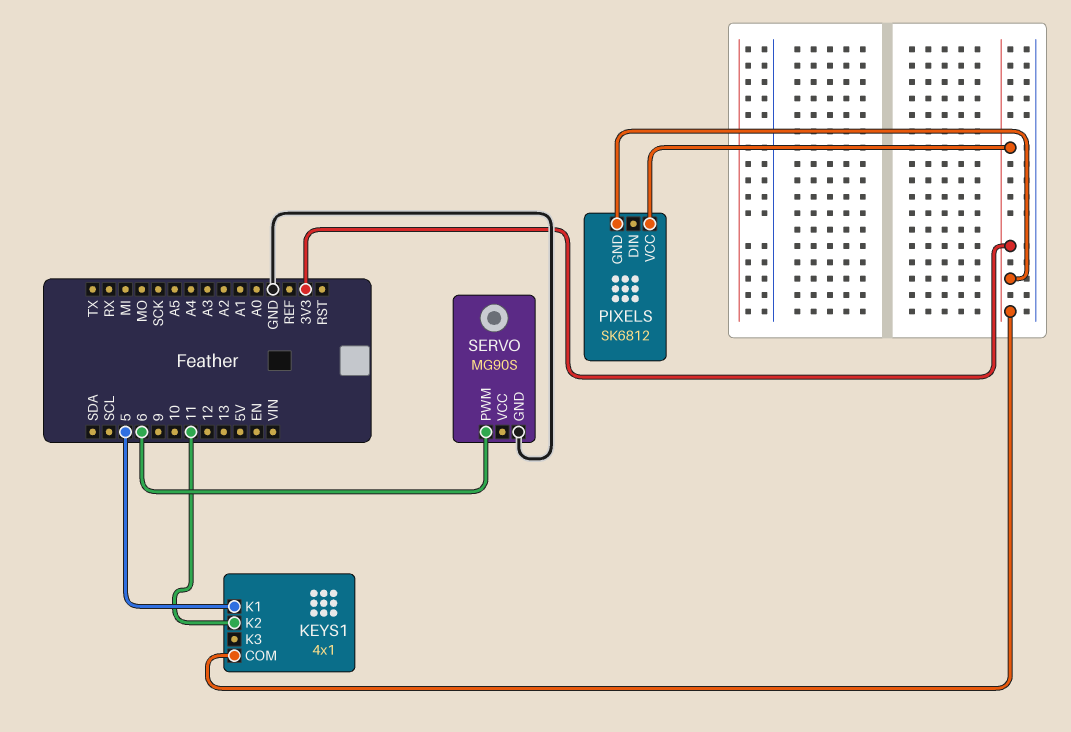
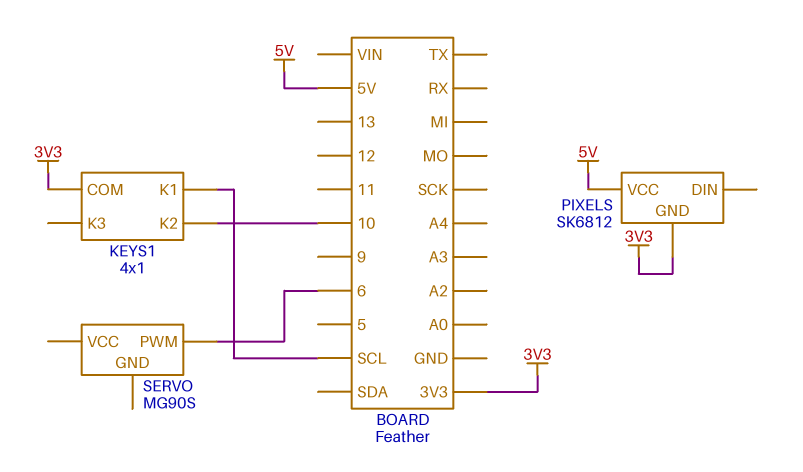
KEYS1 pin K1: 5 -> SCL
KEYS1 pin K2: 11 -> 10
PIXELS pin VCC: 3V3 -> 5V
SERVO pin GND: GND -> none

